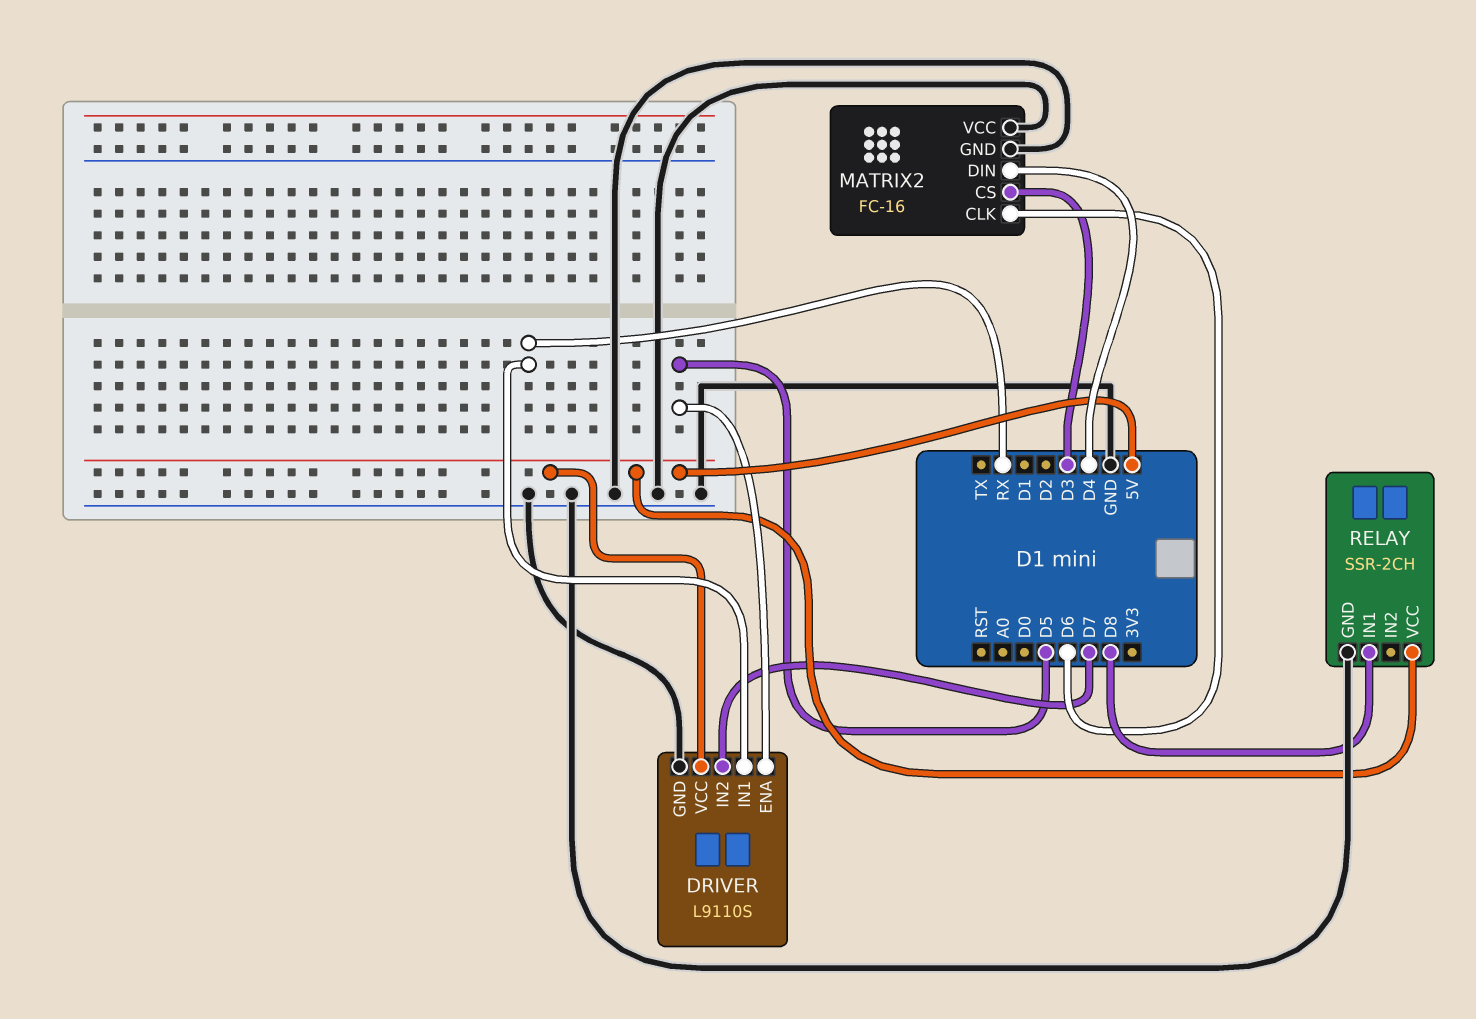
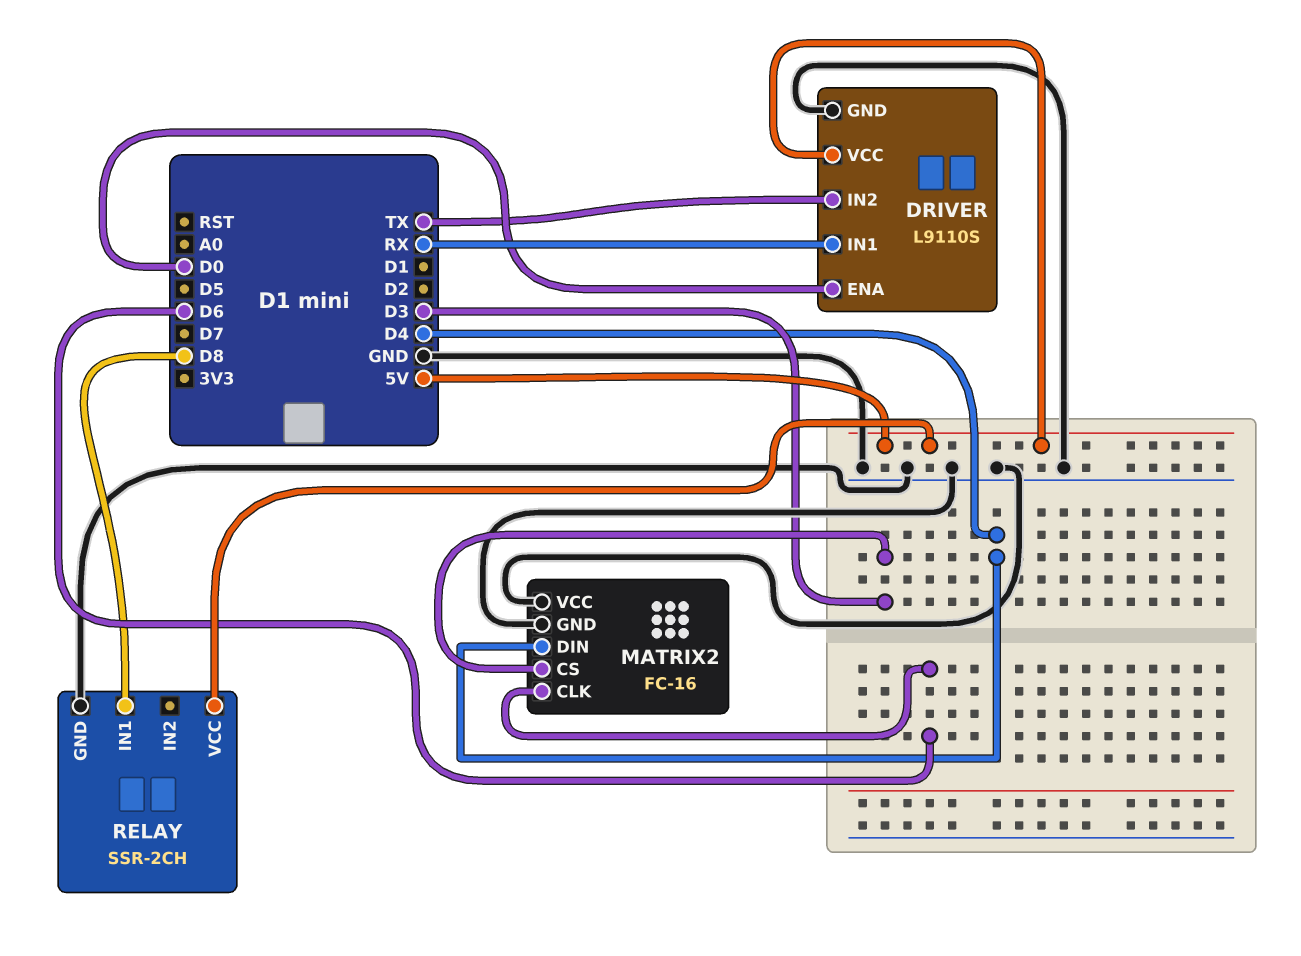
DRIVER pin ENA: D5 -> D0
DRIVER pin IN2: D7 -> TX

